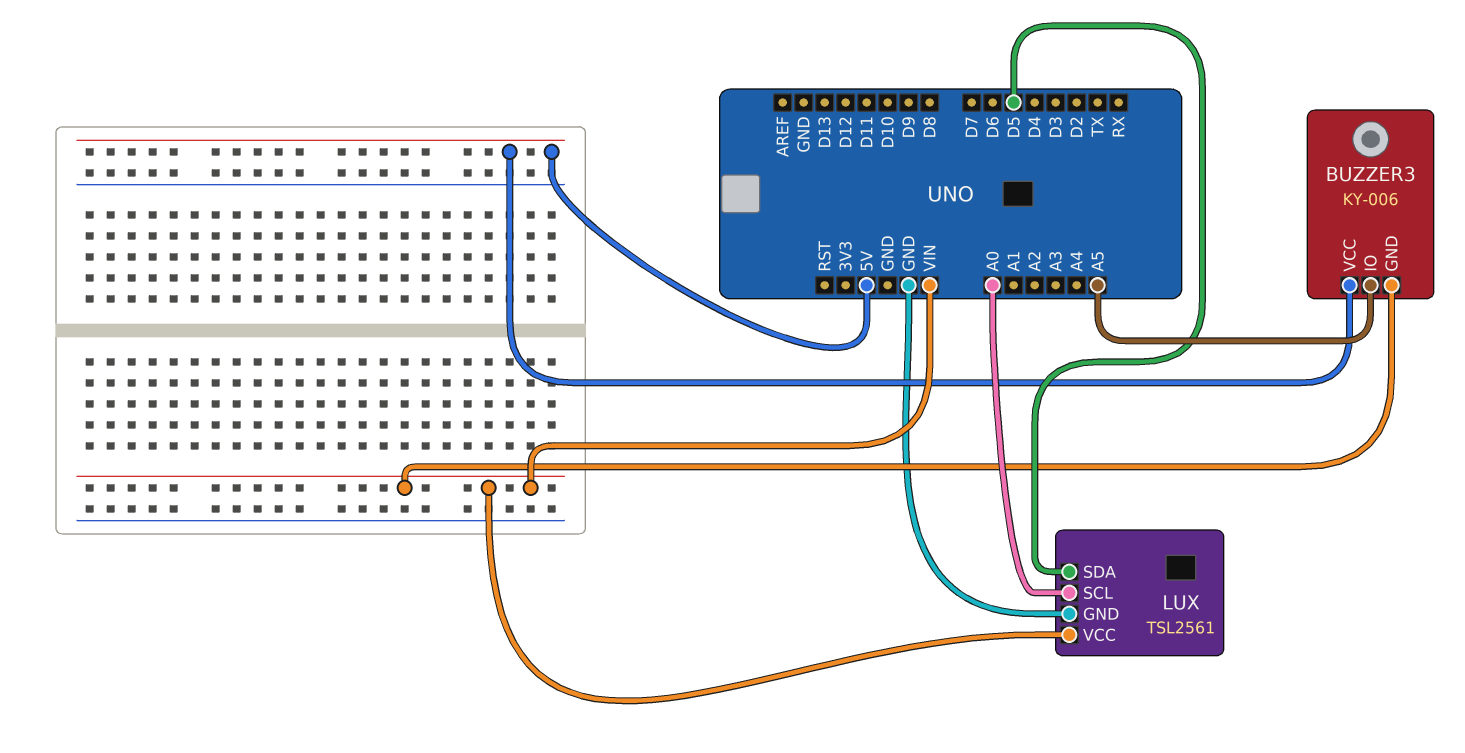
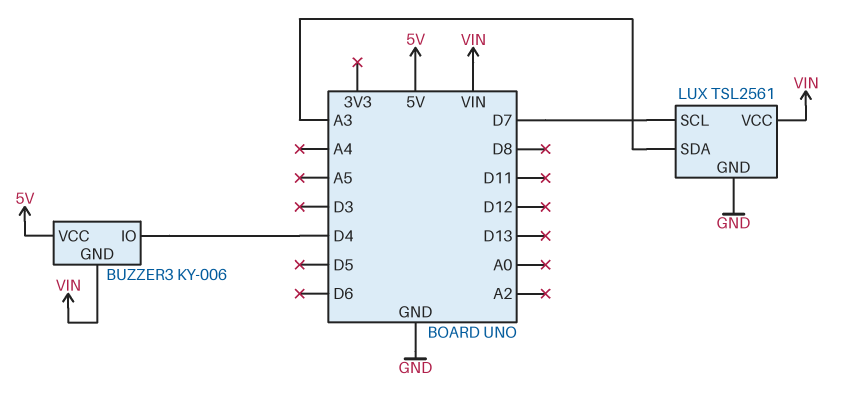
BUZZER3 pin IO: A5 -> D4
LUX pin SCL: A0 -> D7
LUX pin SDA: D5 -> A3

